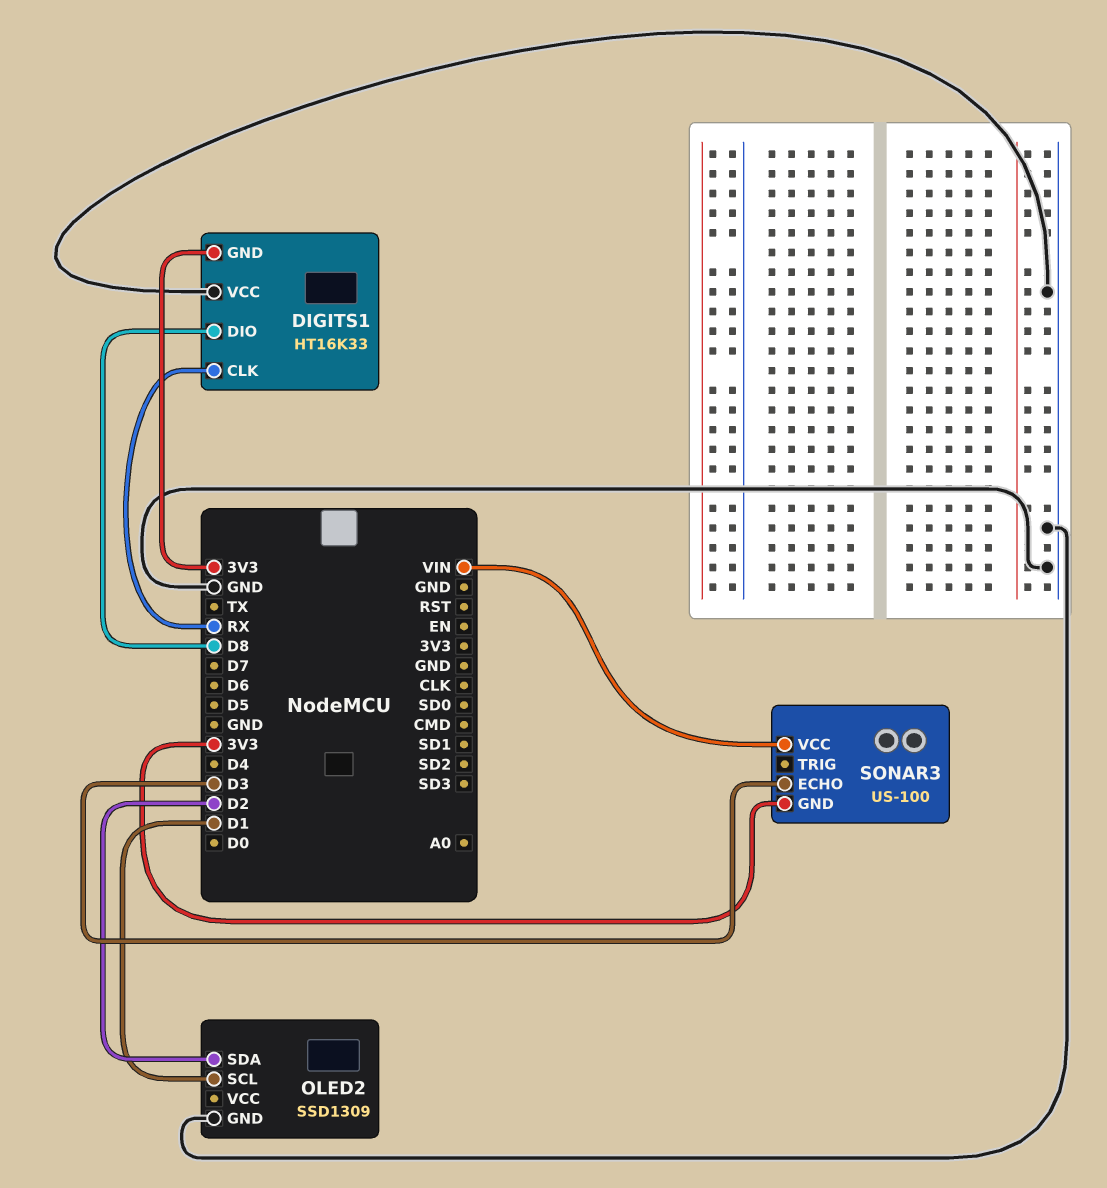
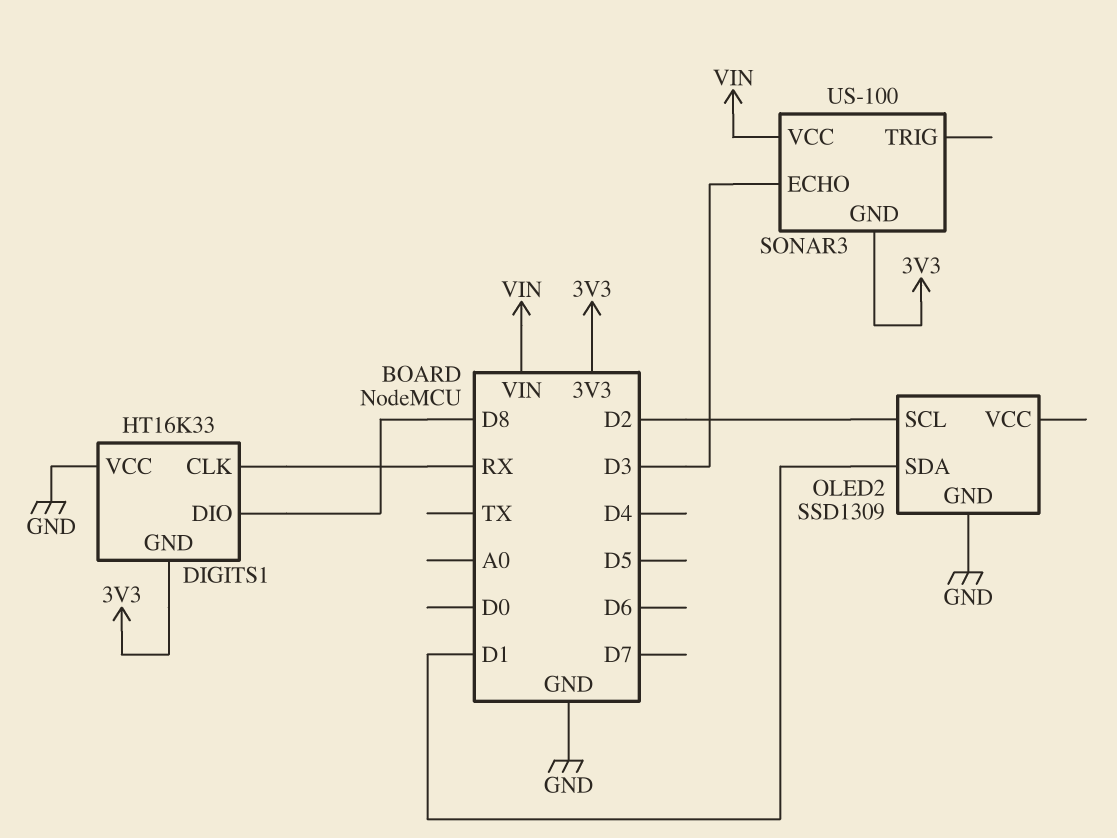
OLED2 pin SCL: D1 -> D2
OLED2 pin SDA: D2 -> D1

